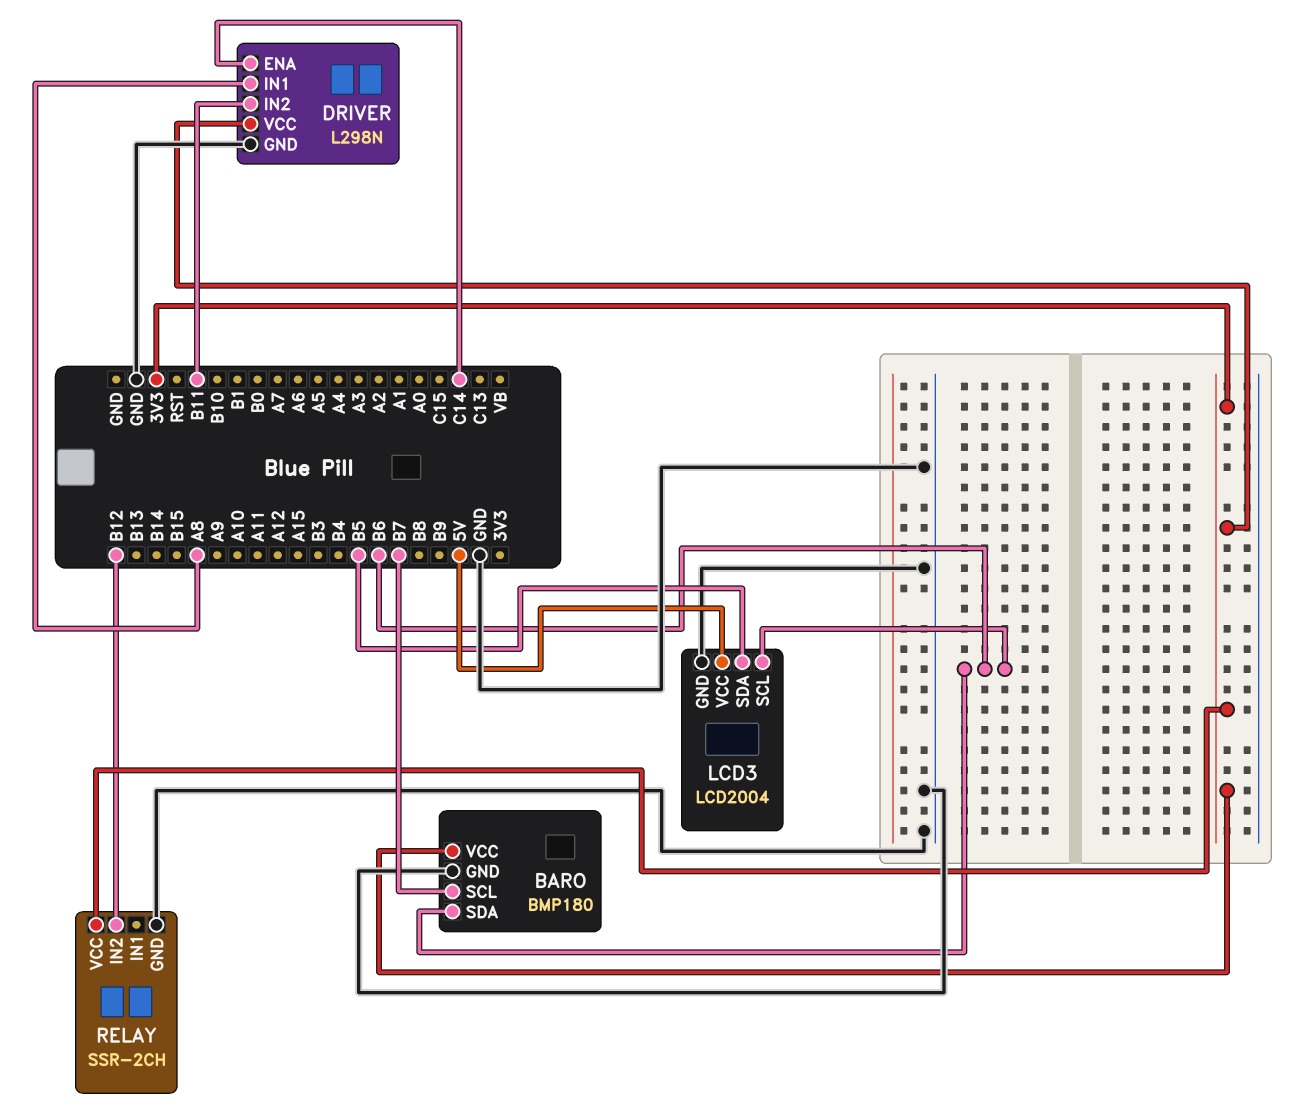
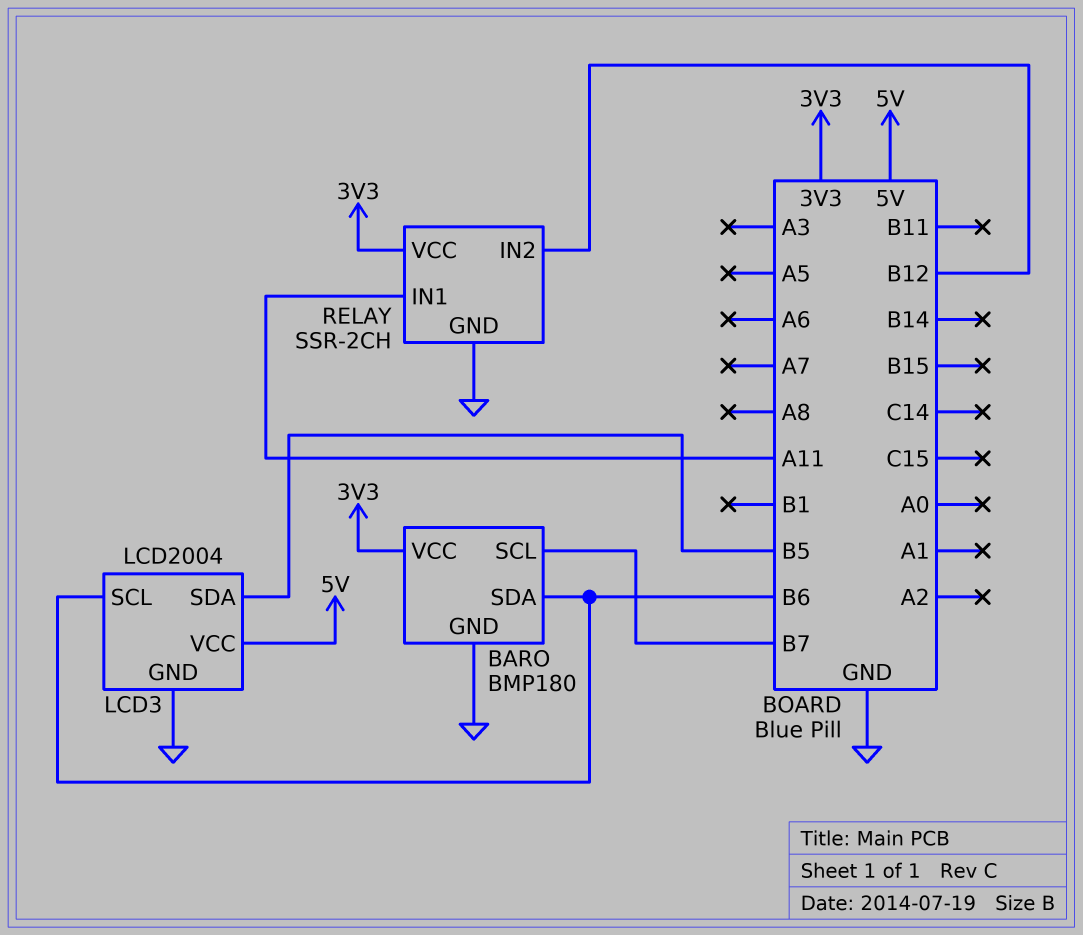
DRIVER: L298N -> none
DRIVER pin ENA: C14 -> none
DRIVER pin GND: GND -> none
DRIVER pin IN1: A8 -> none
DRIVER pin IN2: B11 -> none
DRIVER pin VCC: 3V3 -> none
RELAY pin IN1: none -> A11

